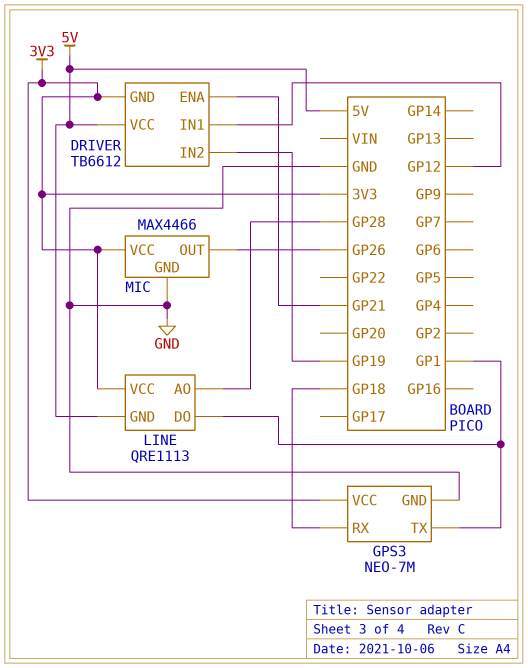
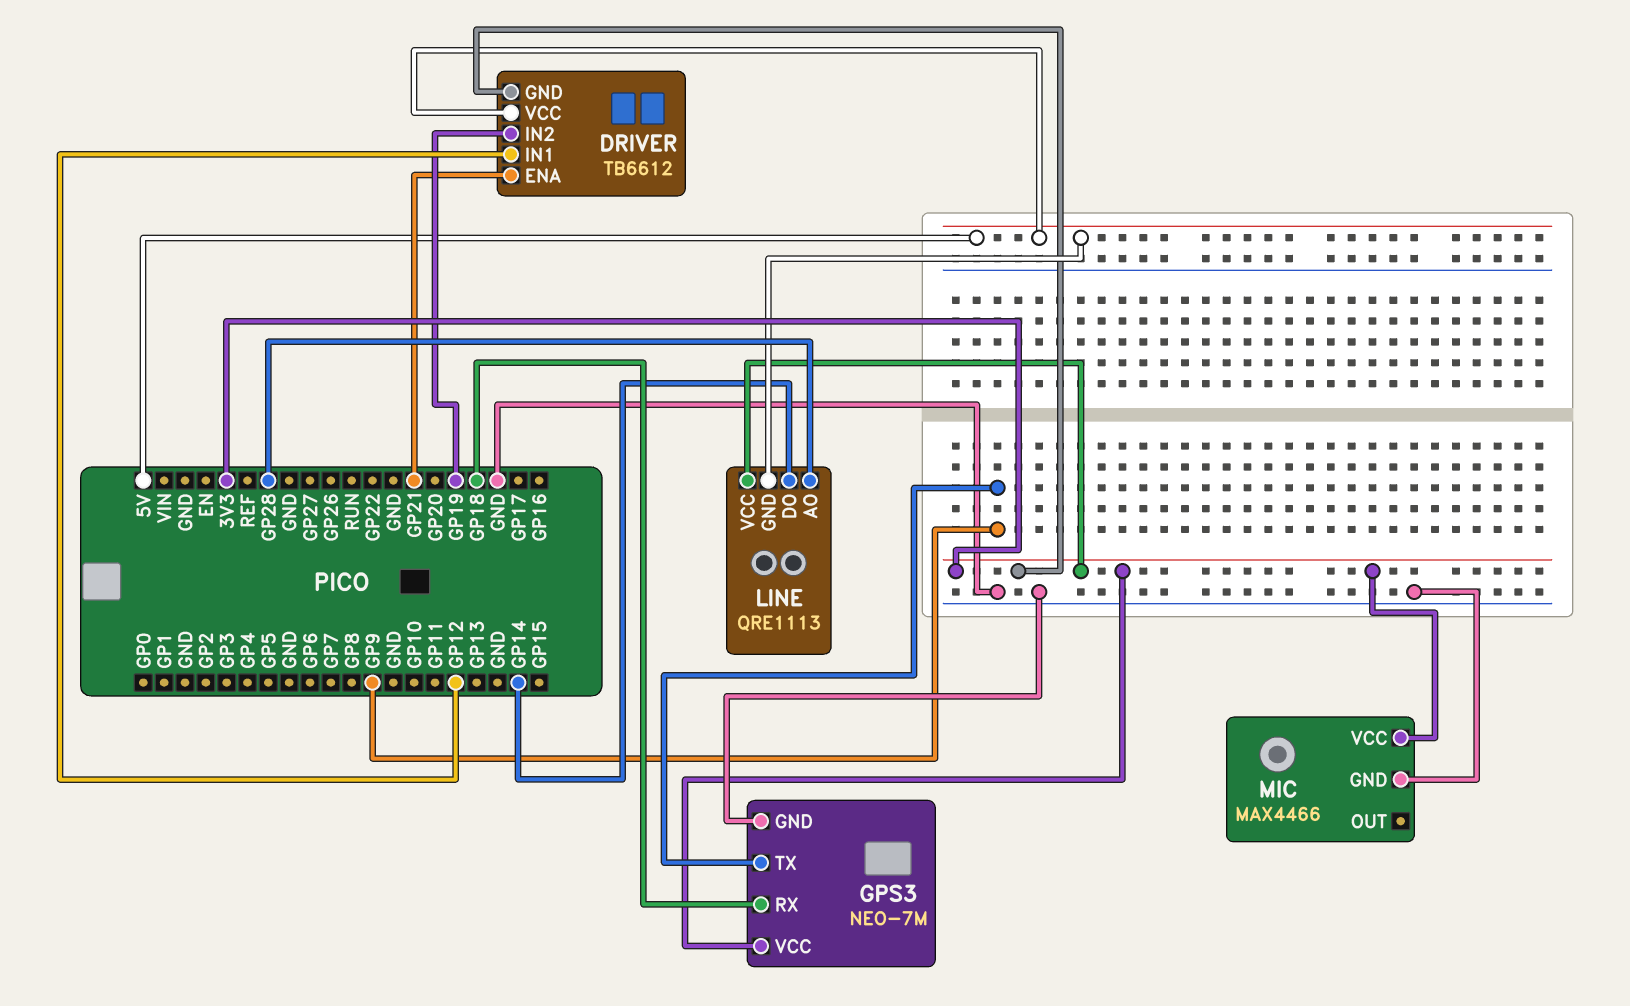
GPS3 pin TX: GP1 -> GP9
LINE pin DO: GP1 -> GP14
MIC pin OUT: GP26 -> none

